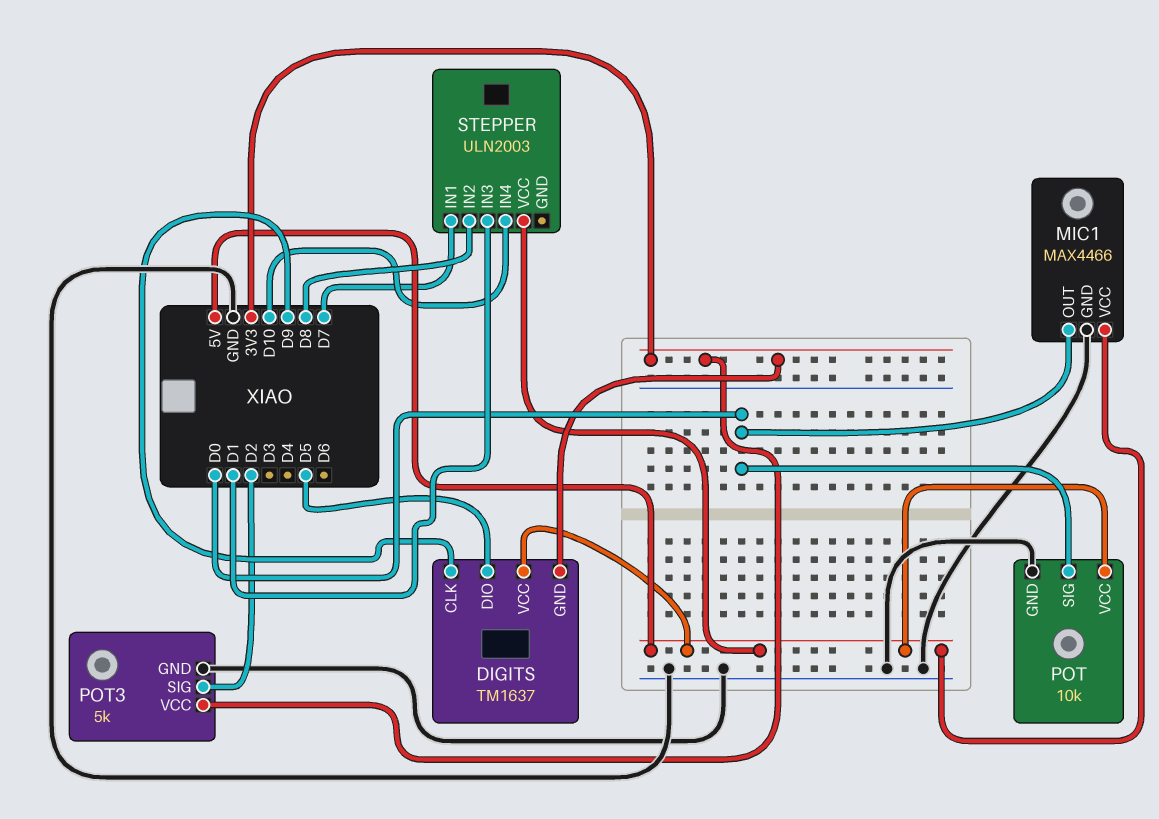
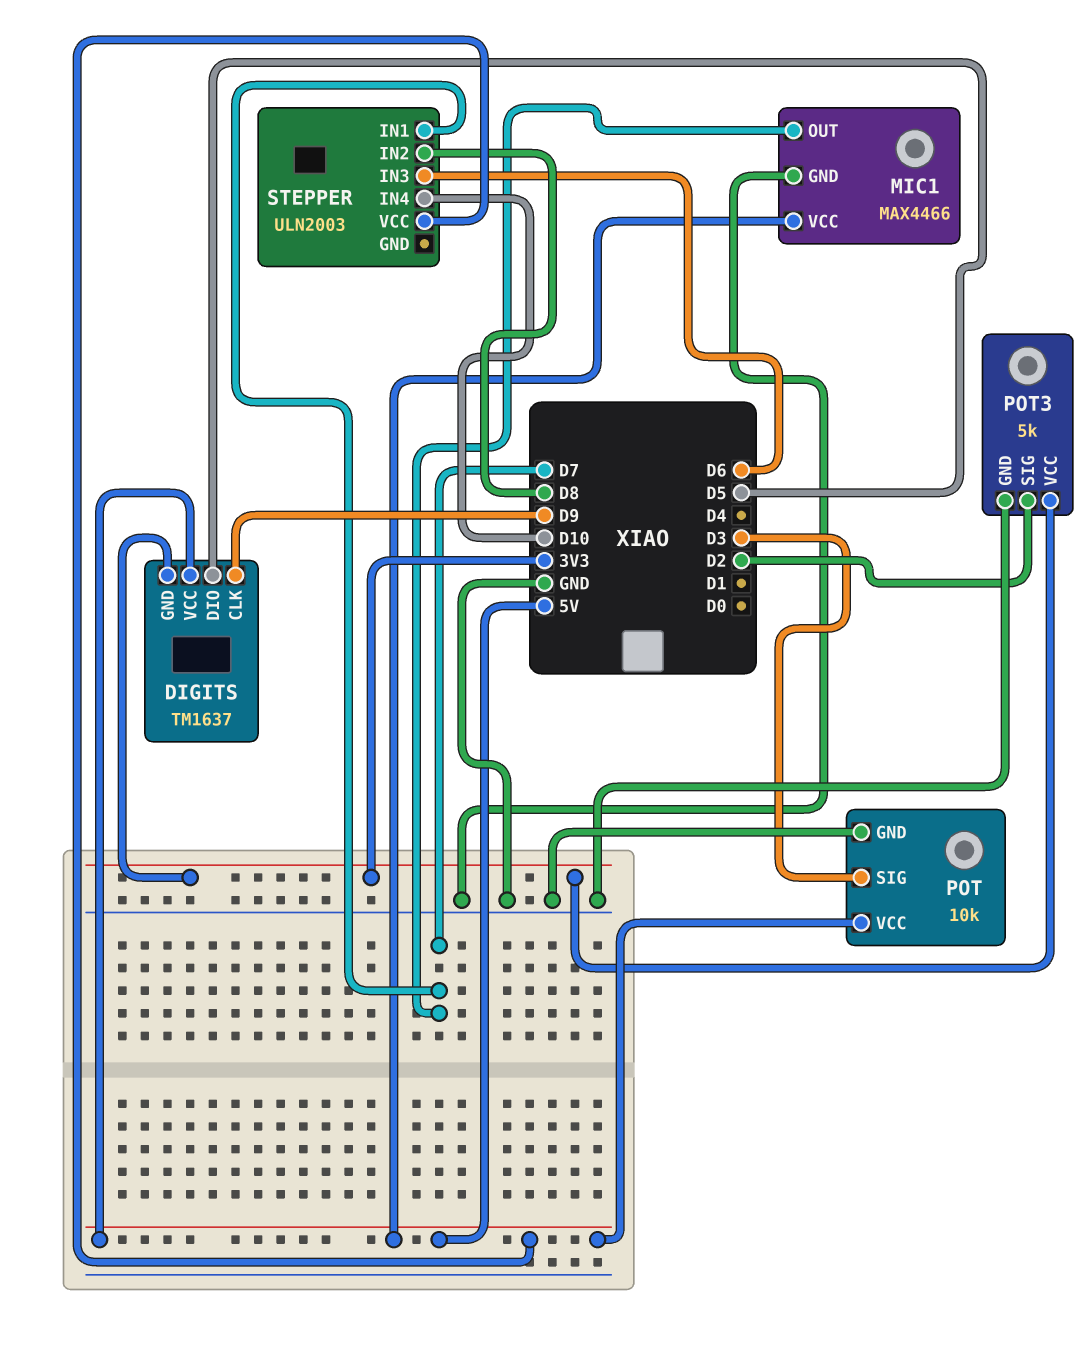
MIC1 pin OUT: D0 -> D7
POT pin SIG: D0 -> D3
STEPPER pin IN3: D1 -> D6

